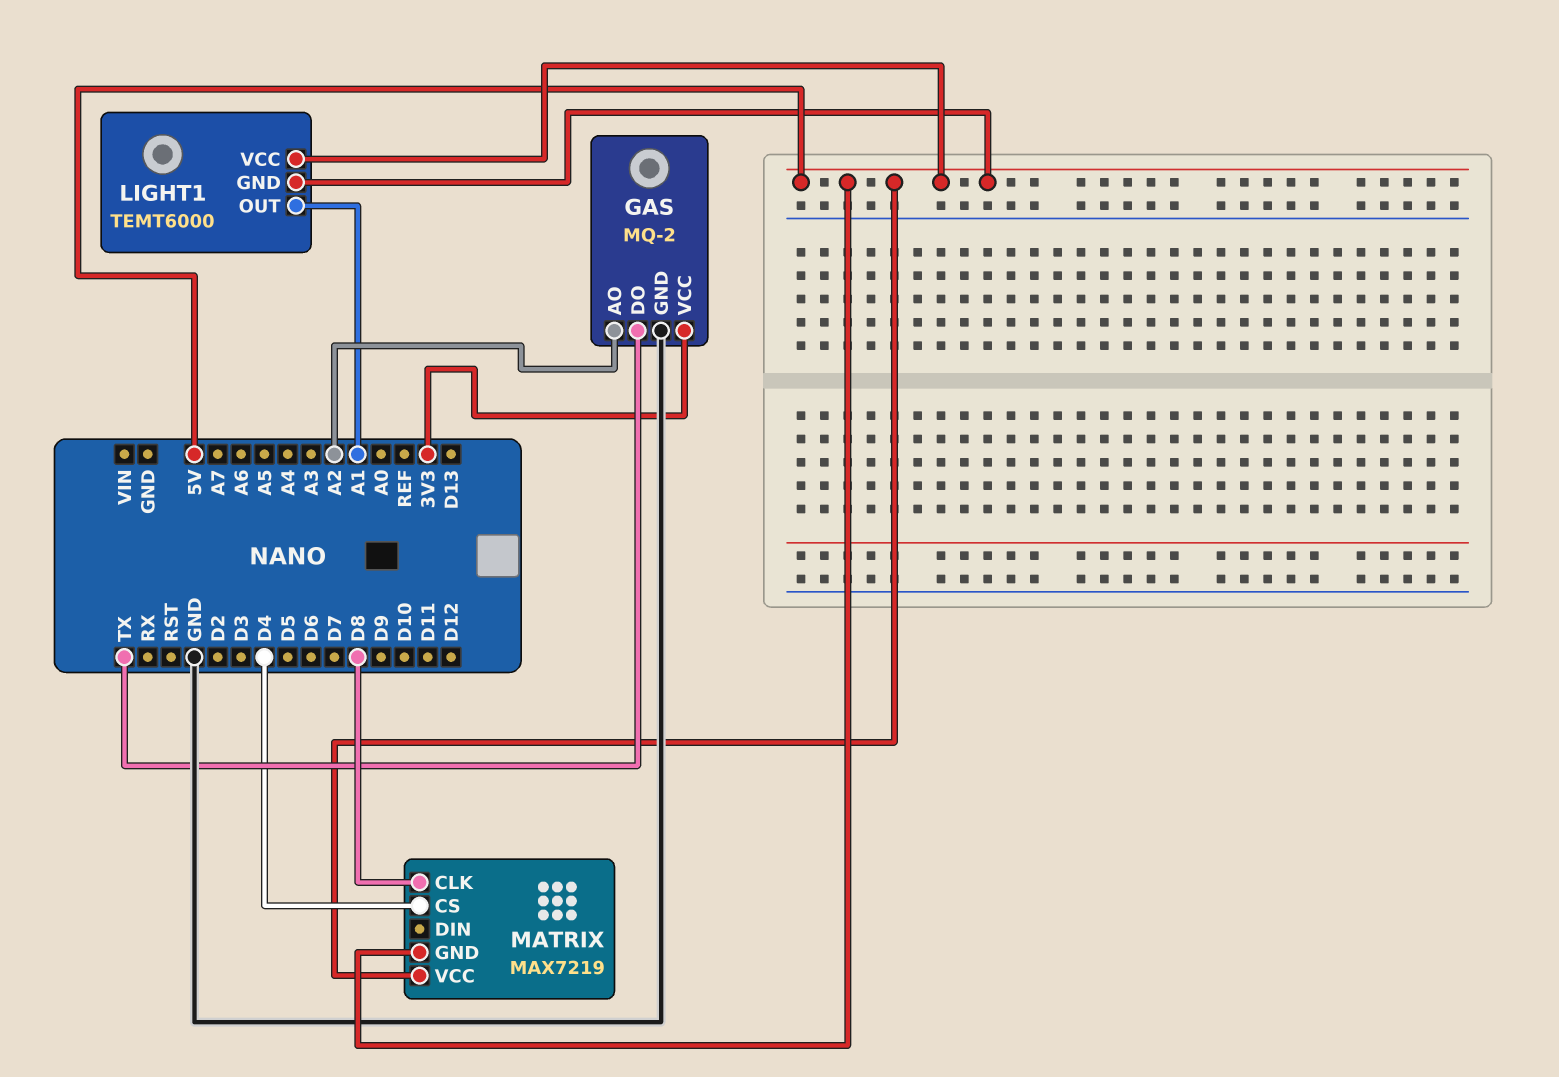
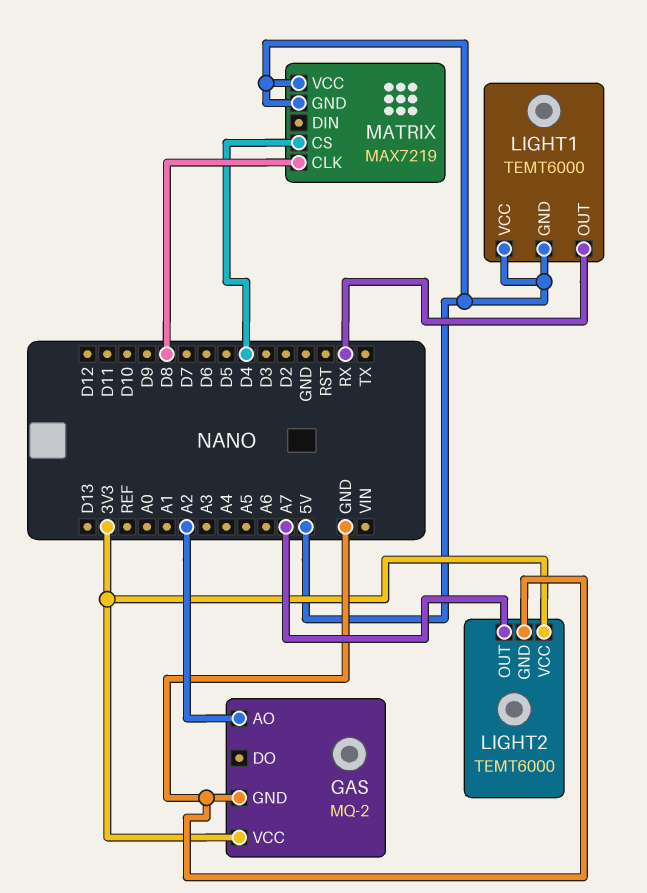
GAS pin DO: TX -> none
LIGHT1 pin OUT: A1 -> RX
LIGHT2: none -> TEMT6000
LIGHT2 pin GND: none -> GND
LIGHT2 pin OUT: none -> A7
LIGHT2 pin VCC: none -> 3V3

